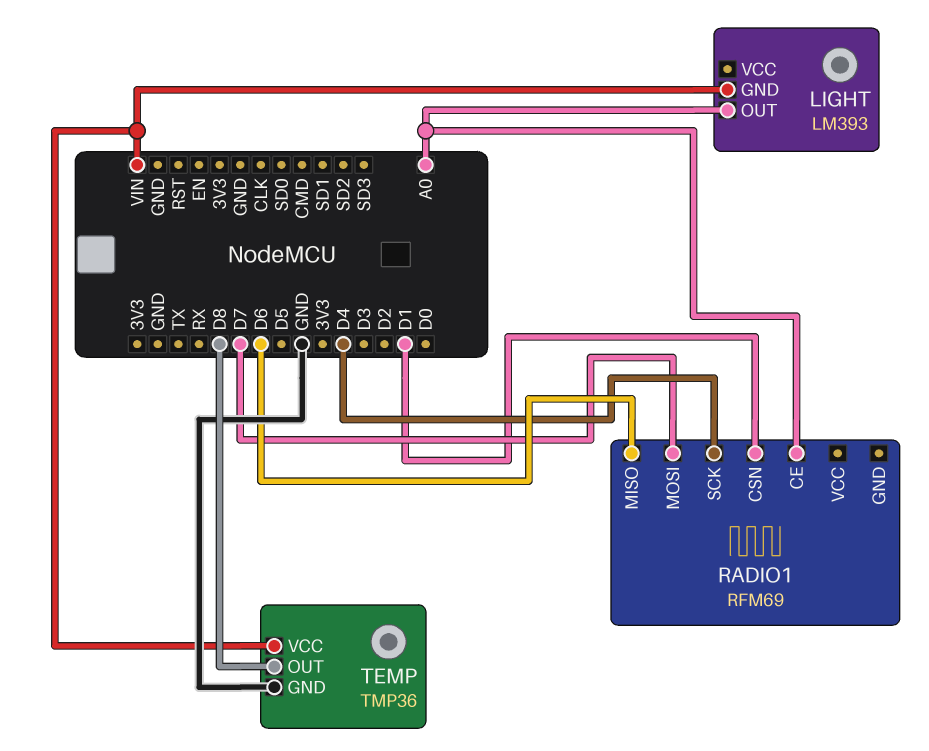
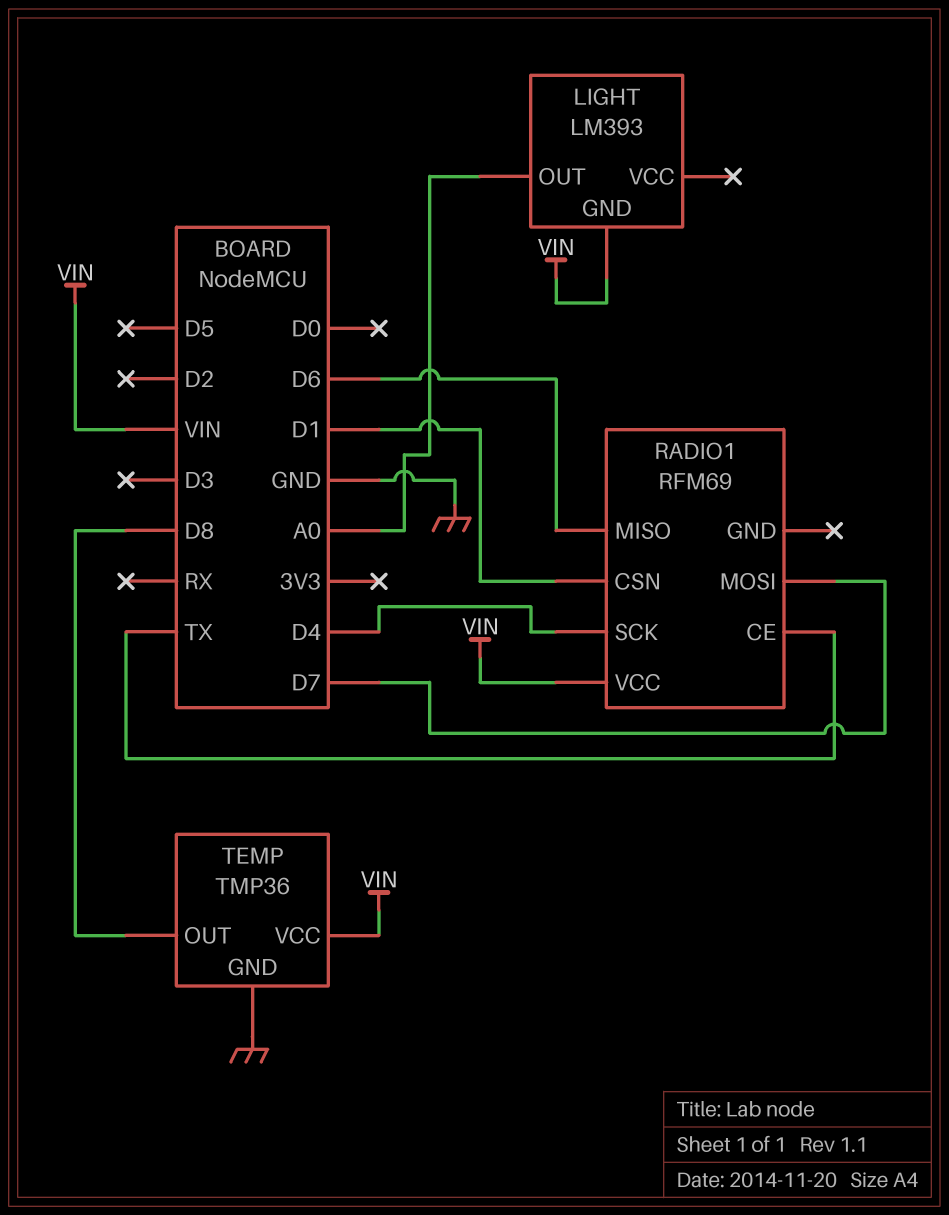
RADIO1 pin CE: A0 -> TX
RADIO1 pin VCC: none -> VIN

